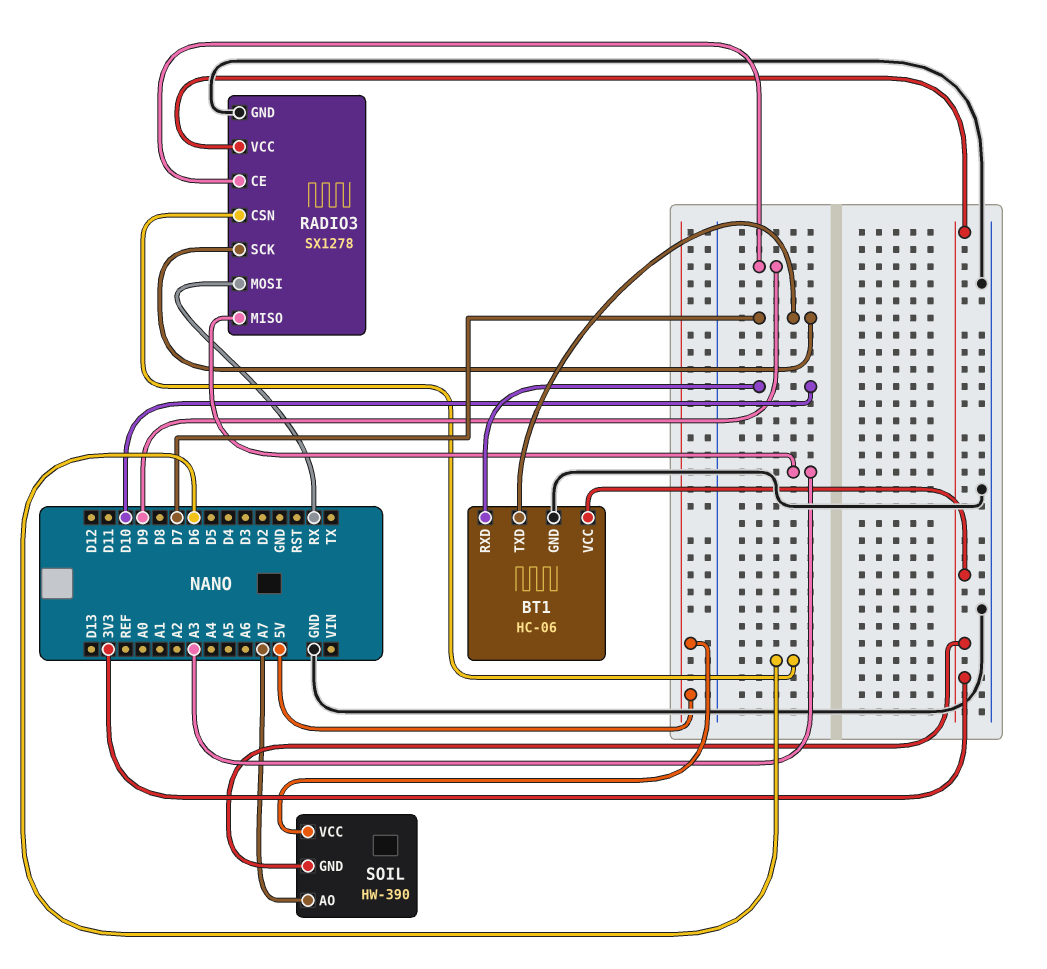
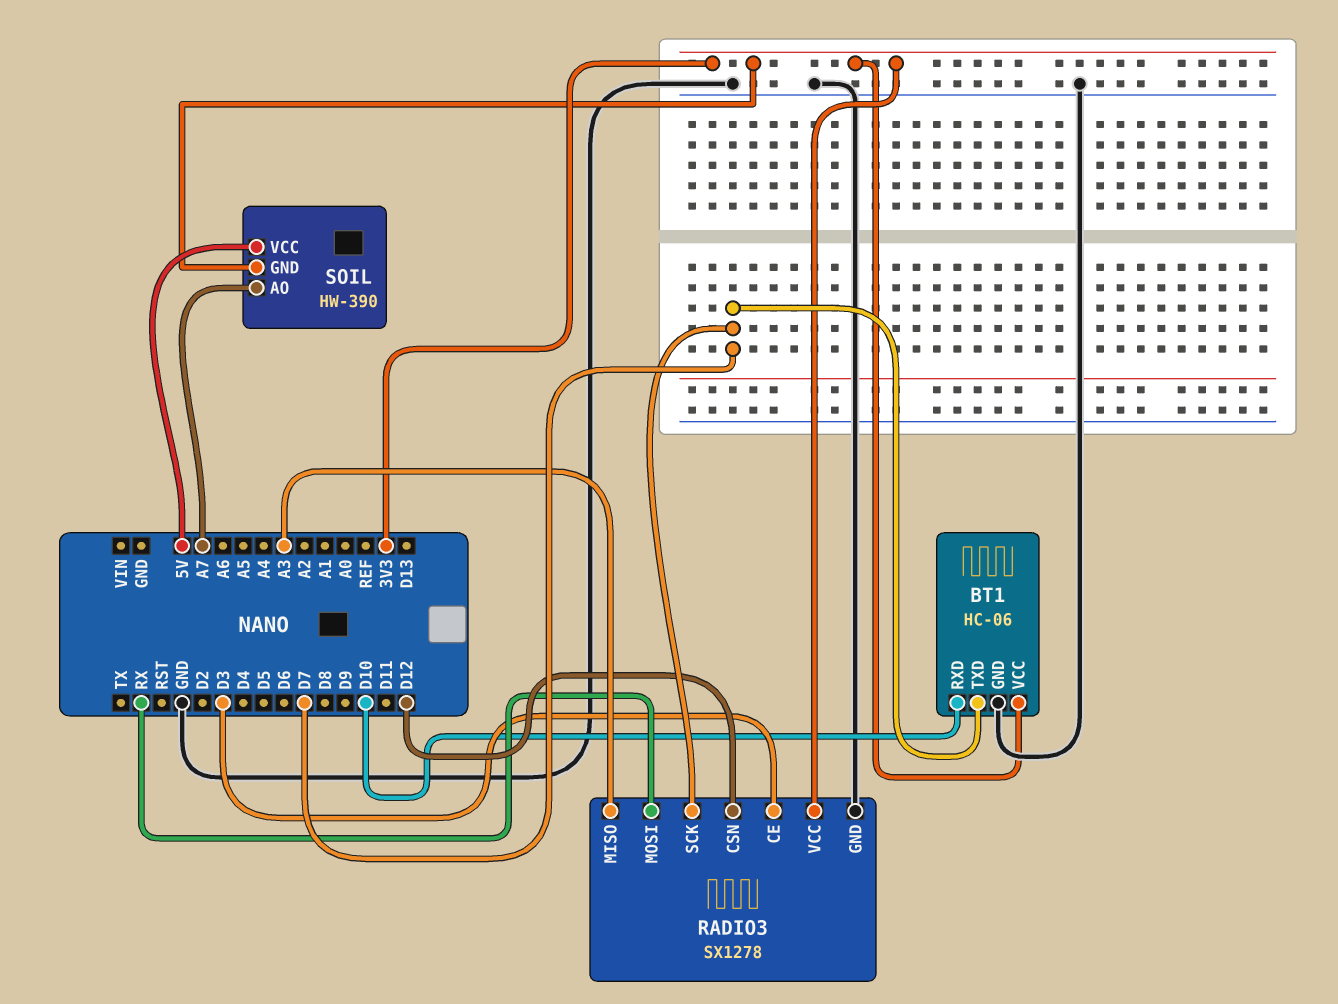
RADIO3 pin CE: D9 -> D3
RADIO3 pin CSN: D6 -> D12

